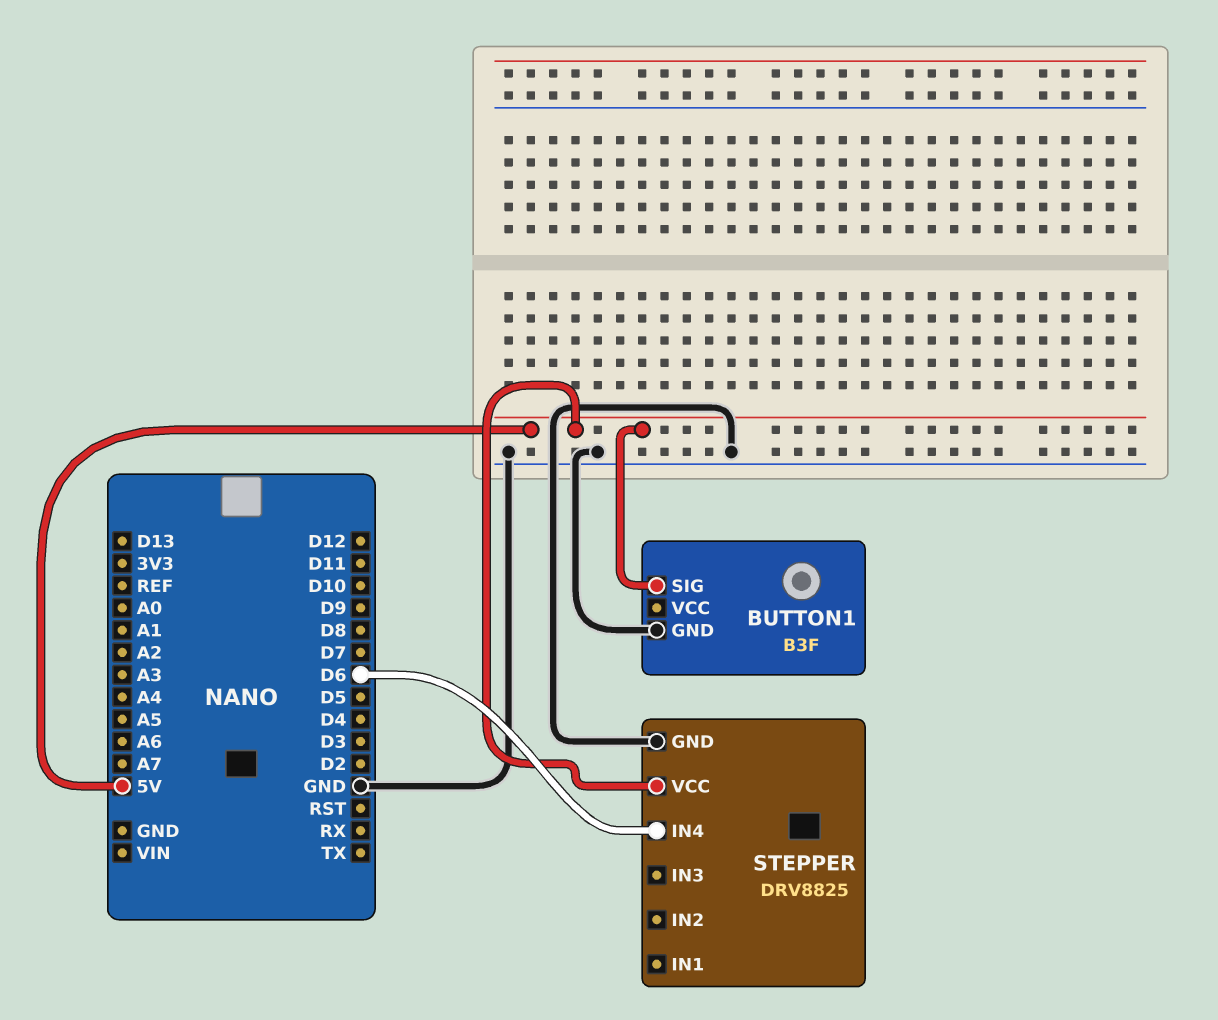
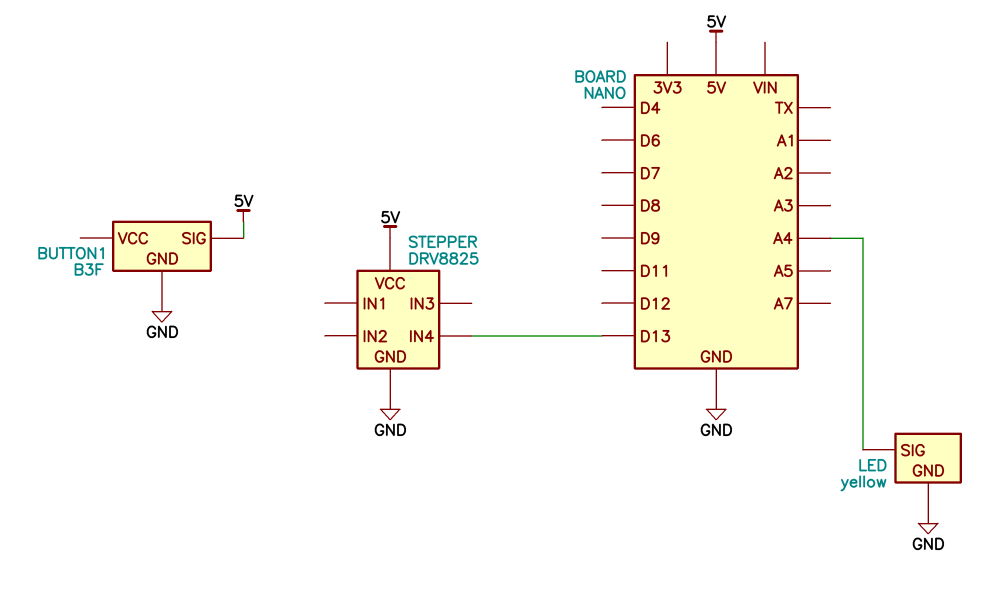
LED: none -> yellow
LED pin GND: none -> GND
LED pin SIG: none -> A4
STEPPER pin IN4: D6 -> D13

